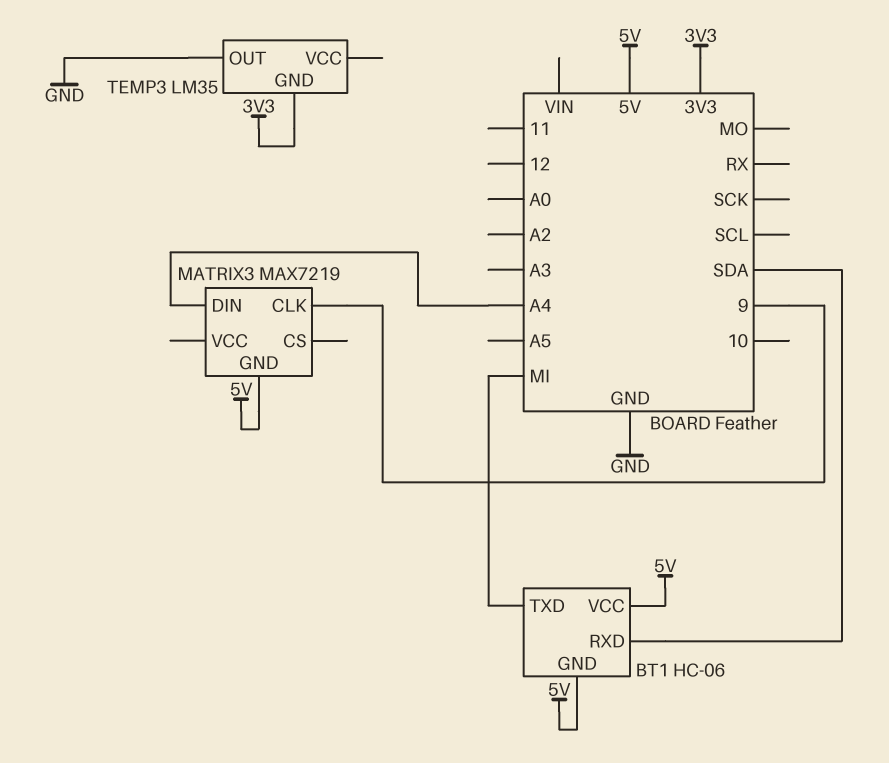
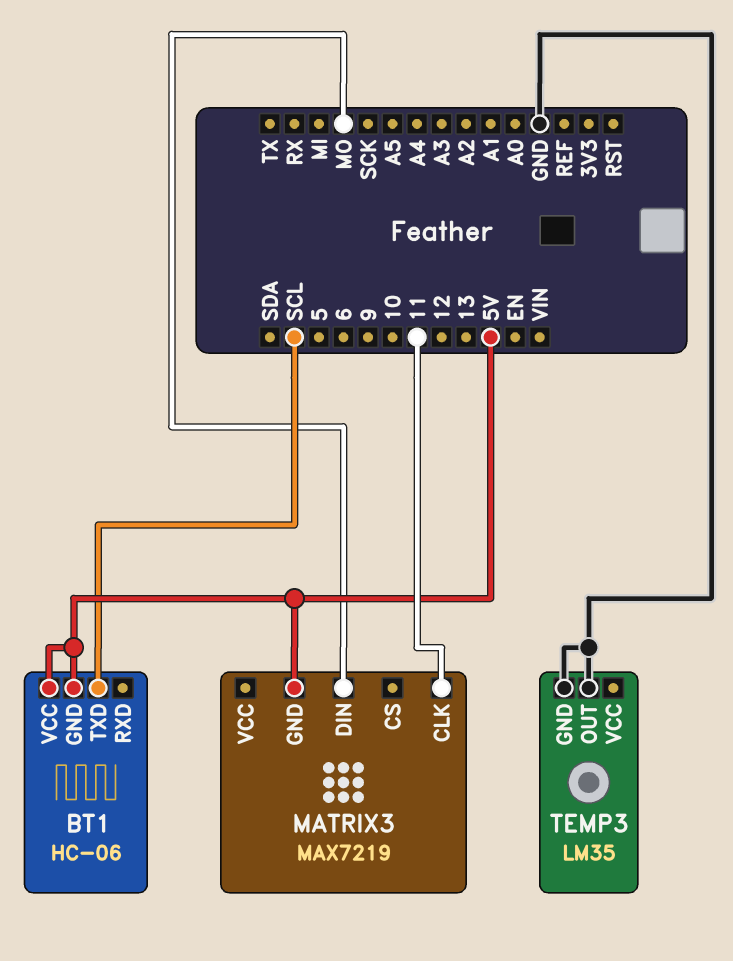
BT1 pin RXD: SDA -> none
BT1 pin TXD: MI -> SCL
MATRIX3 pin CLK: 9 -> 11
MATRIX3 pin DIN: A4 -> MO
TEMP3 pin GND: 3V3 -> GND

